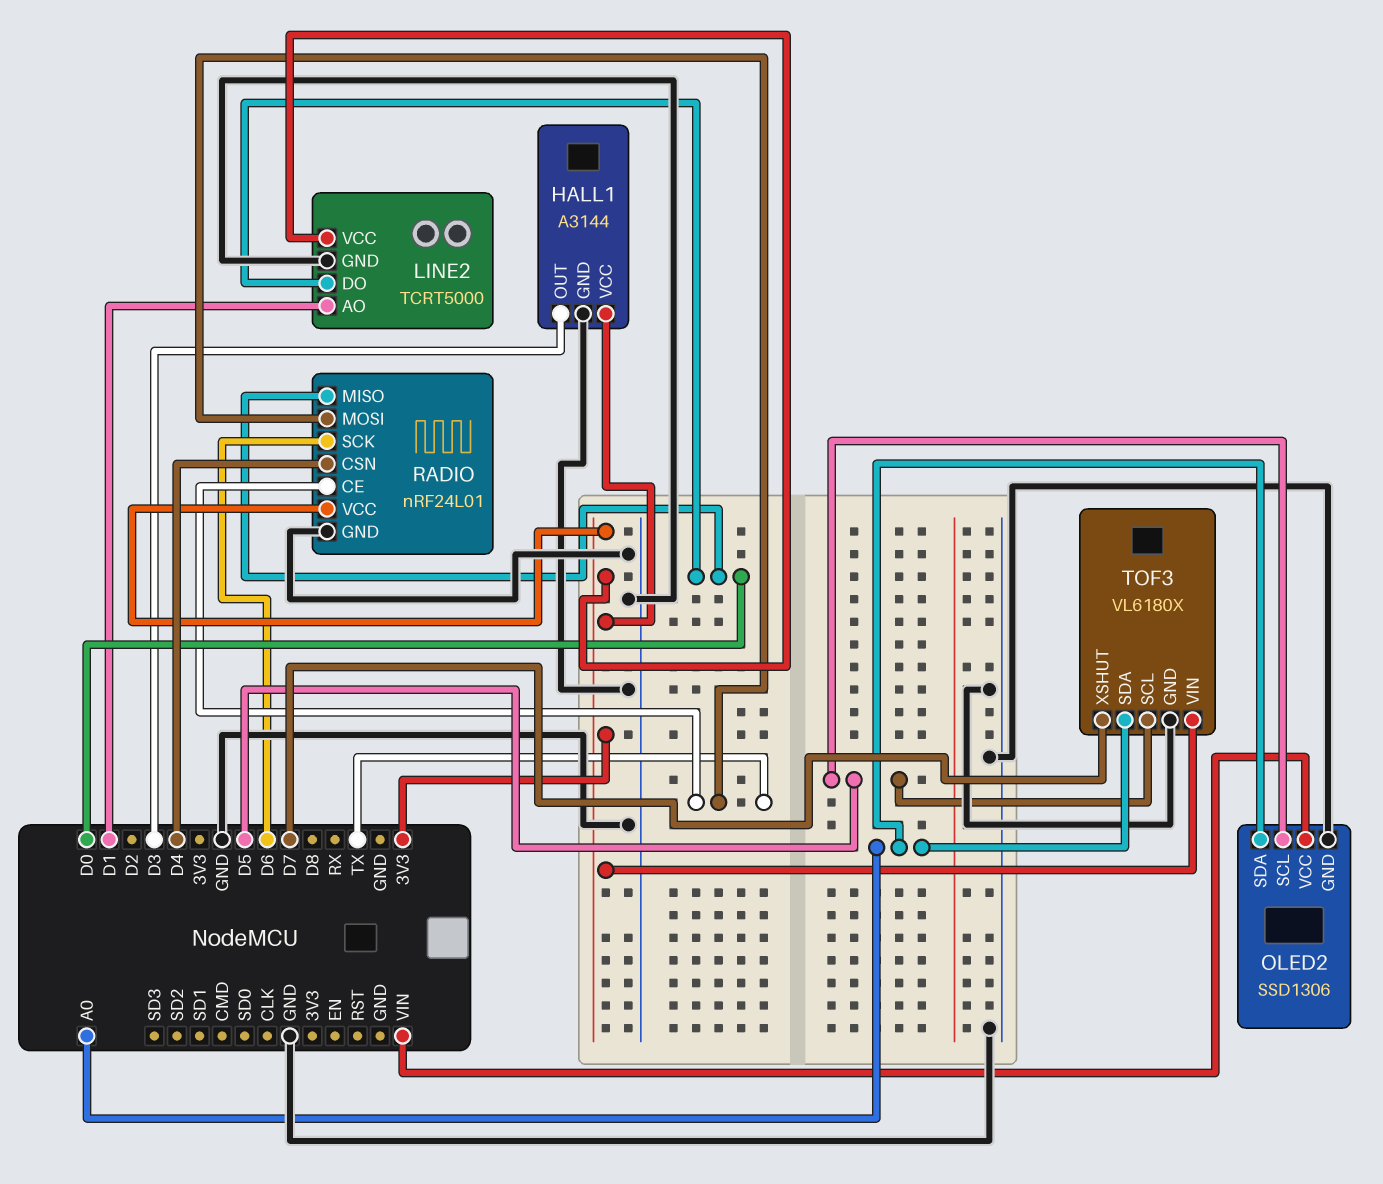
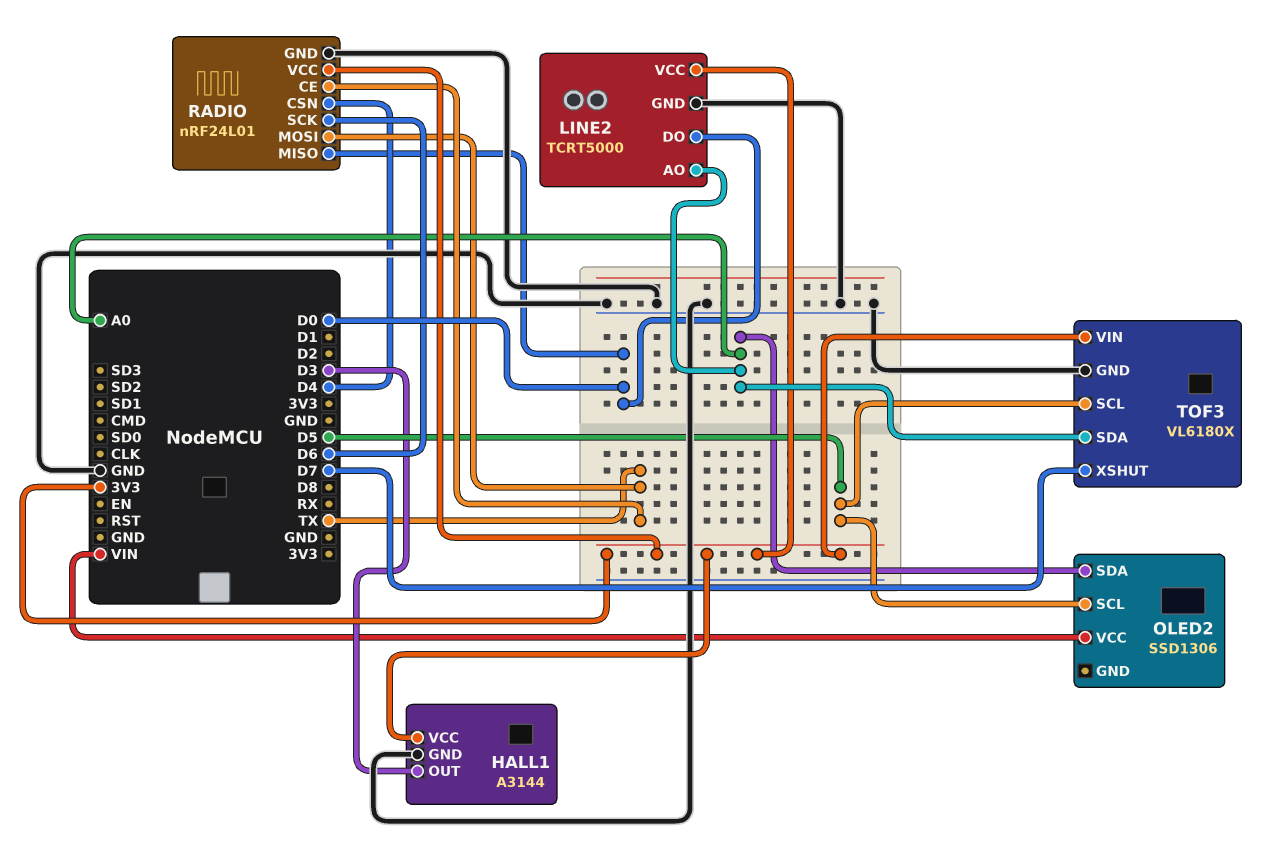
LINE2 pin AO: D1 -> A0
OLED2 pin GND: GND -> none

